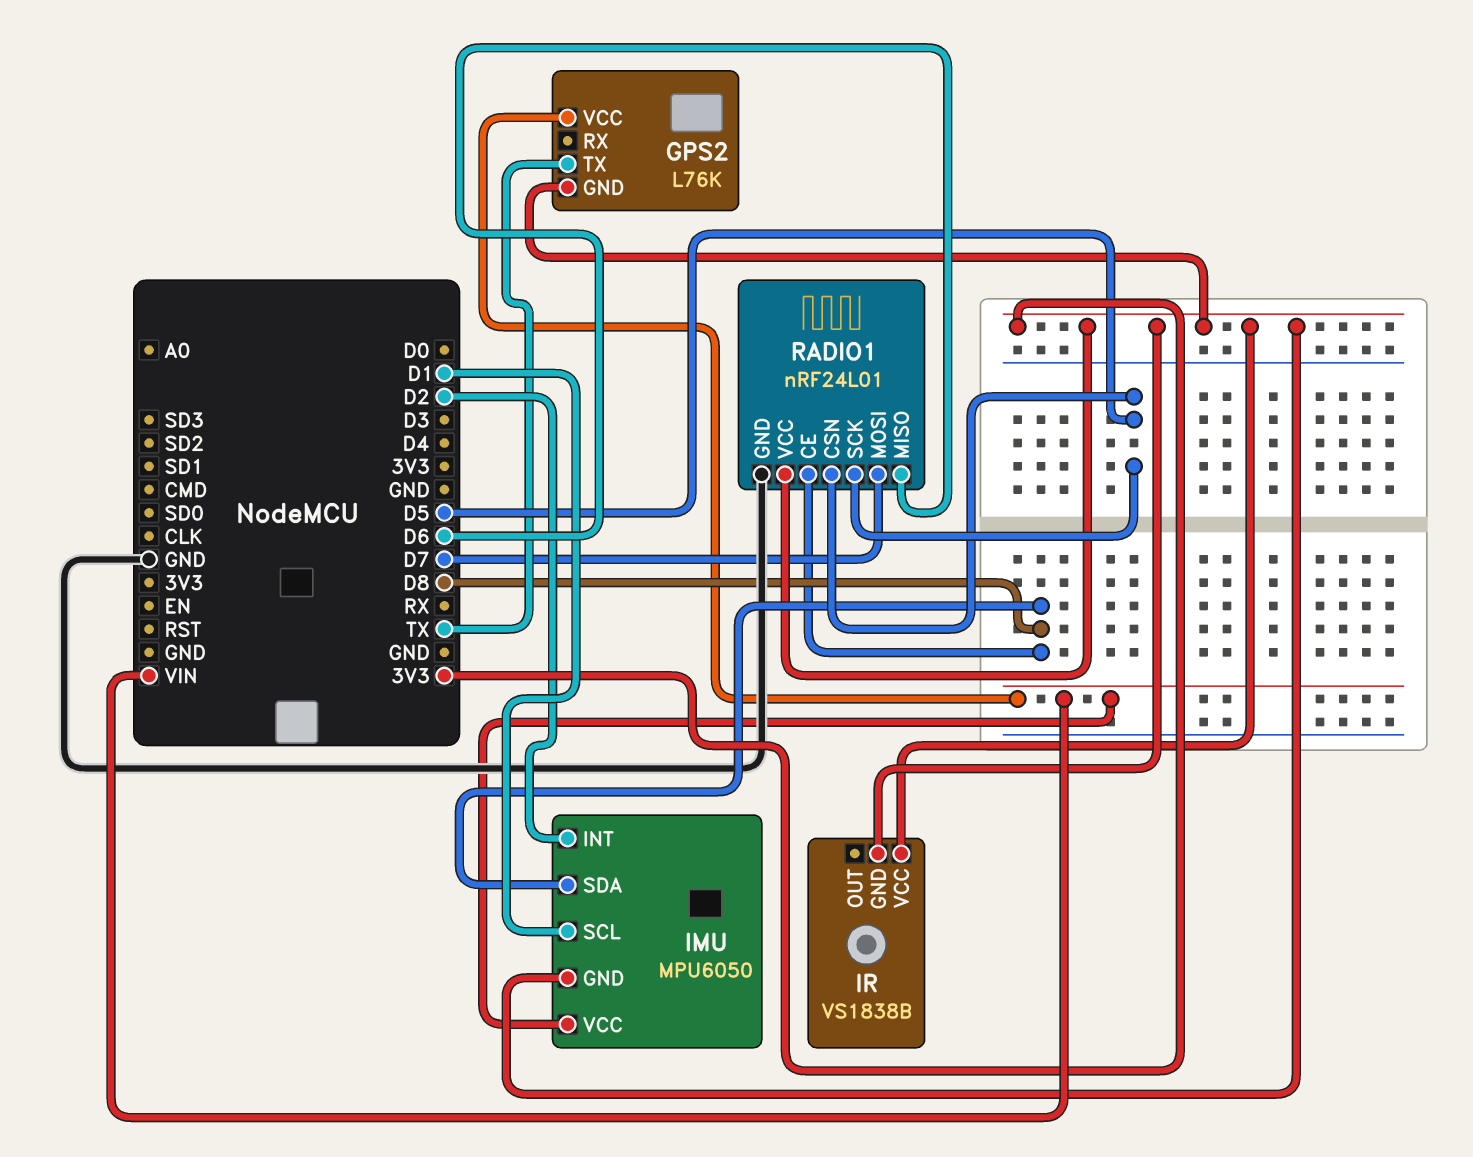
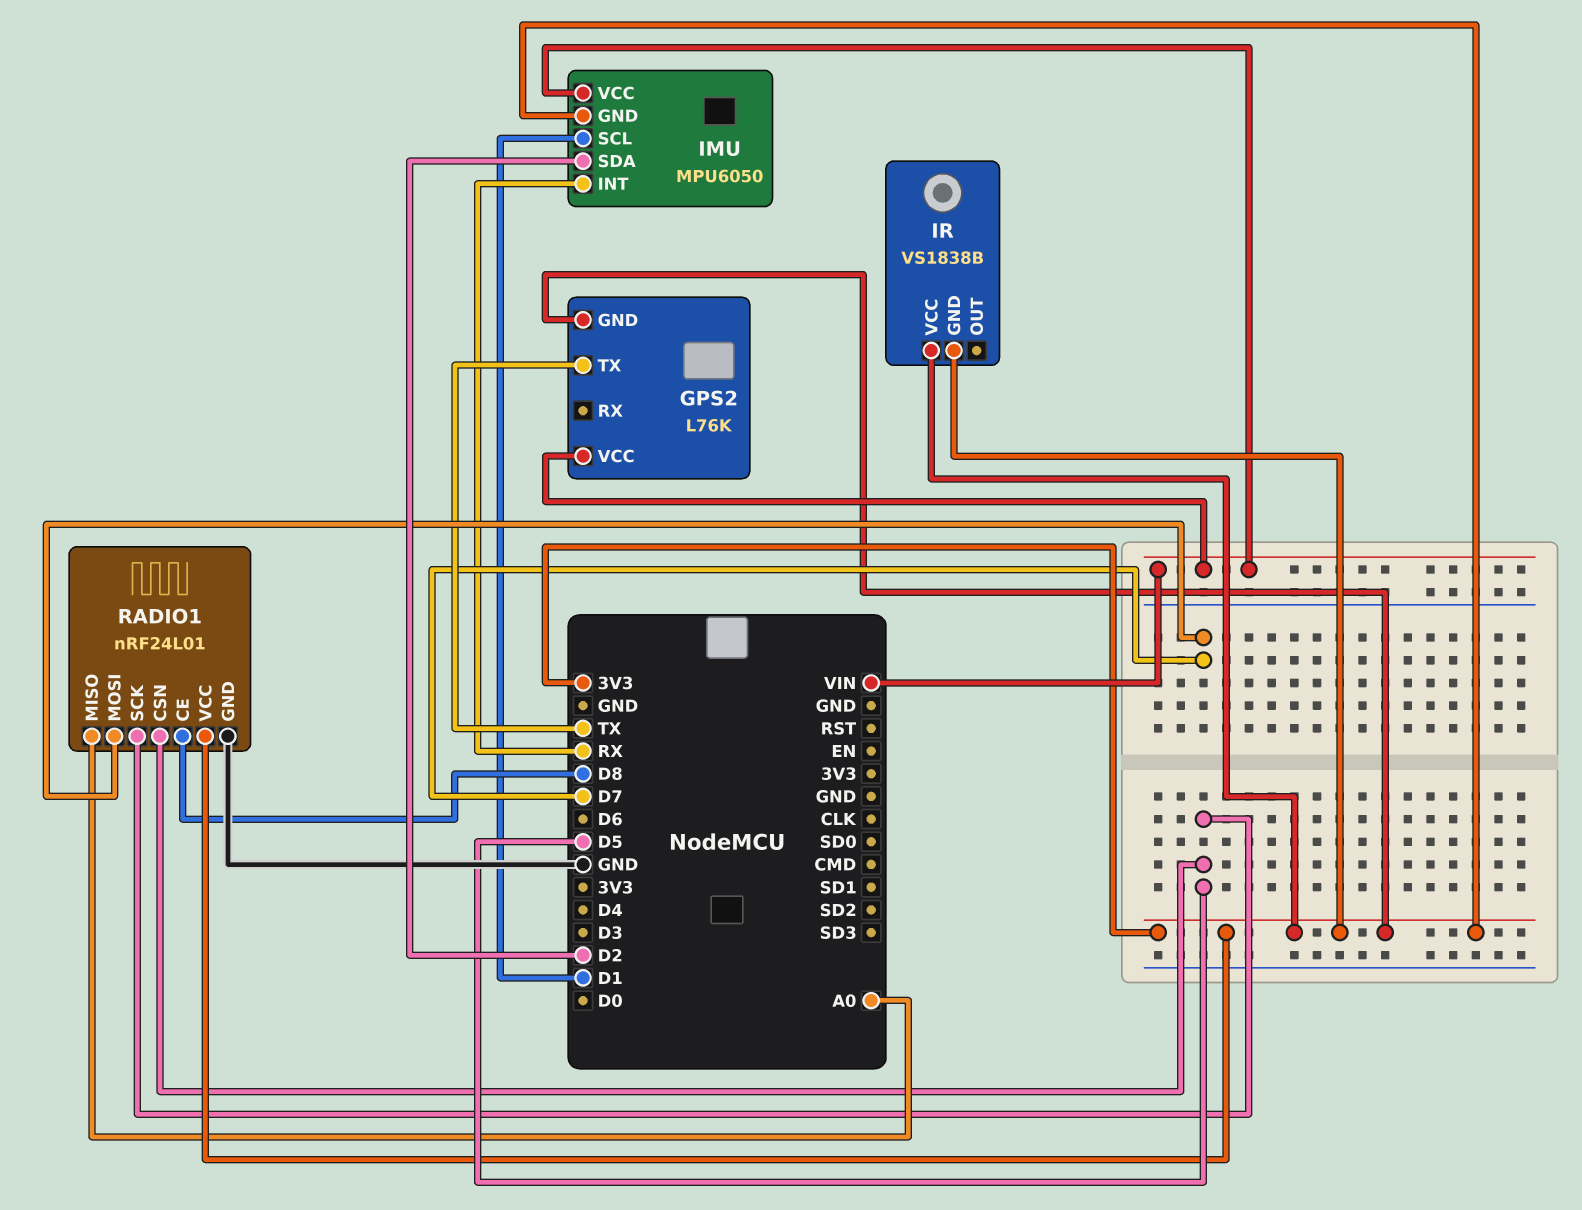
IMU pin INT: D2 -> RX
IMU pin SDA: D8 -> D2
RADIO1 pin MISO: D6 -> A0

